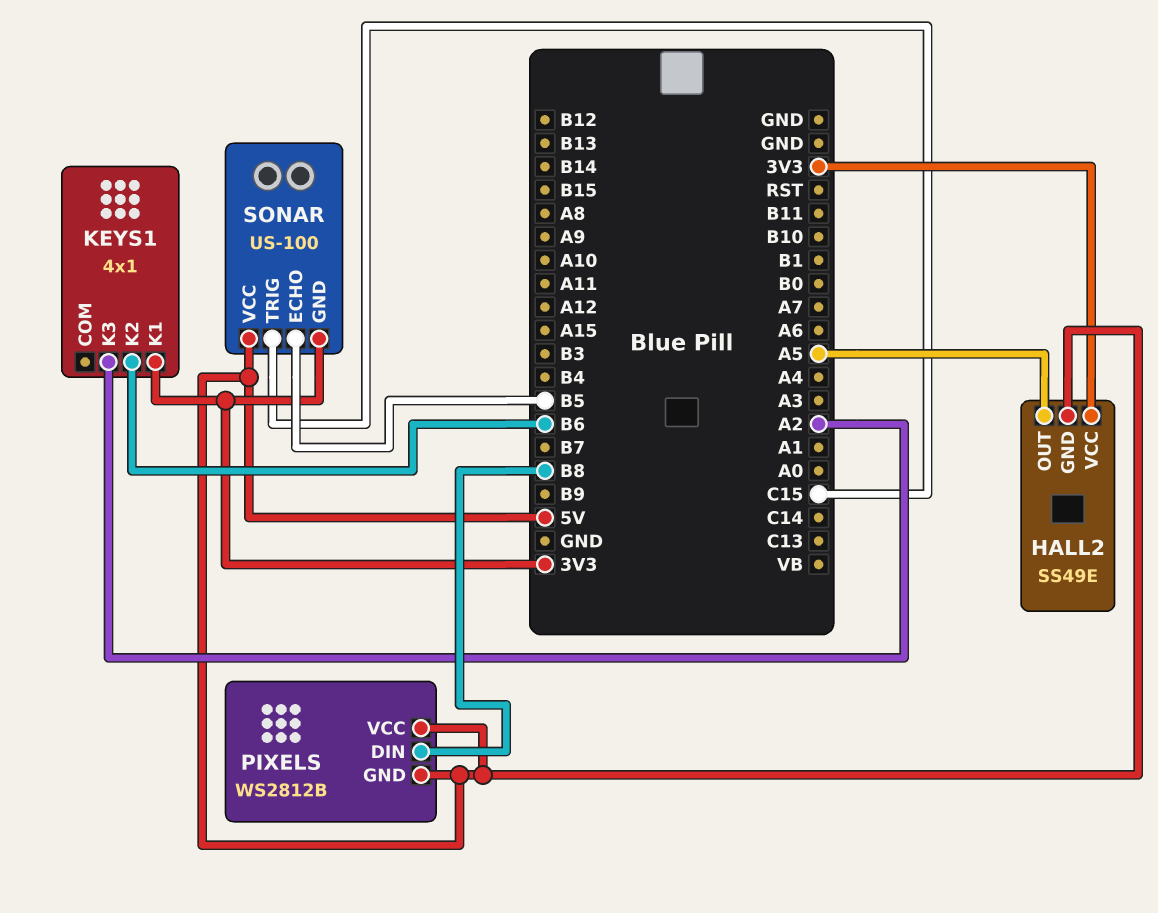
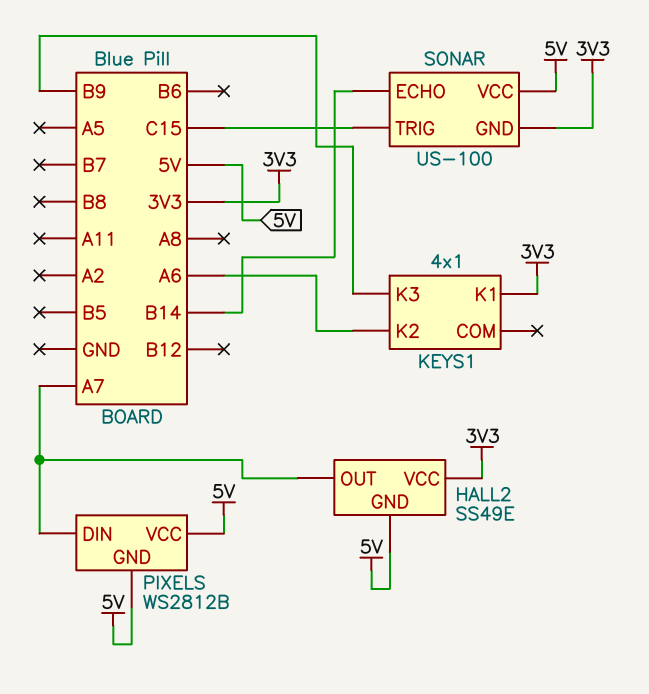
HALL2 pin OUT: A5 -> A7
KEYS1 pin K2: B6 -> A6
KEYS1 pin K3: A2 -> B9
PIXELS pin DIN: B8 -> A7
SONAR pin ECHO: B5 -> B14

